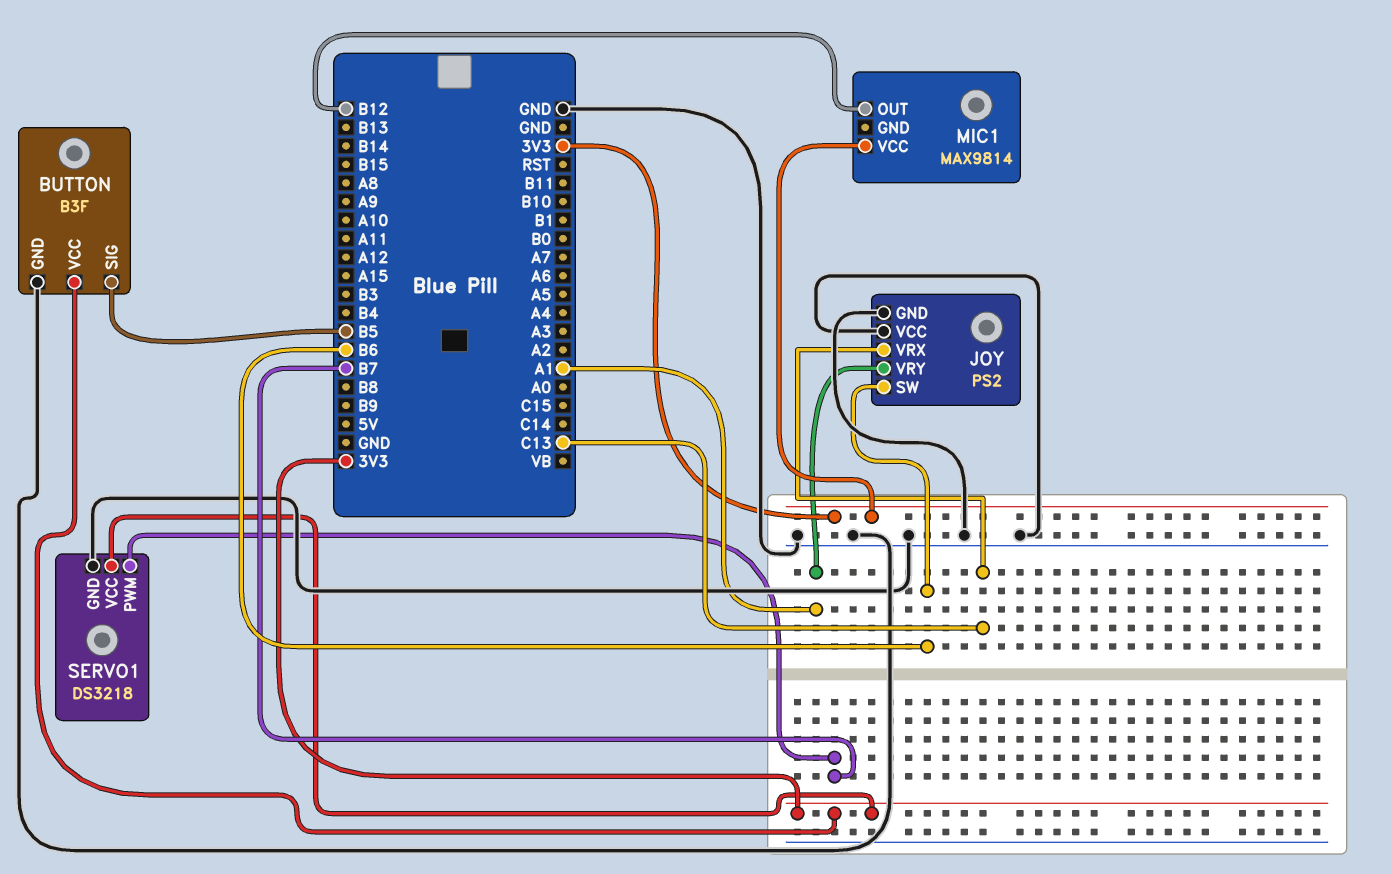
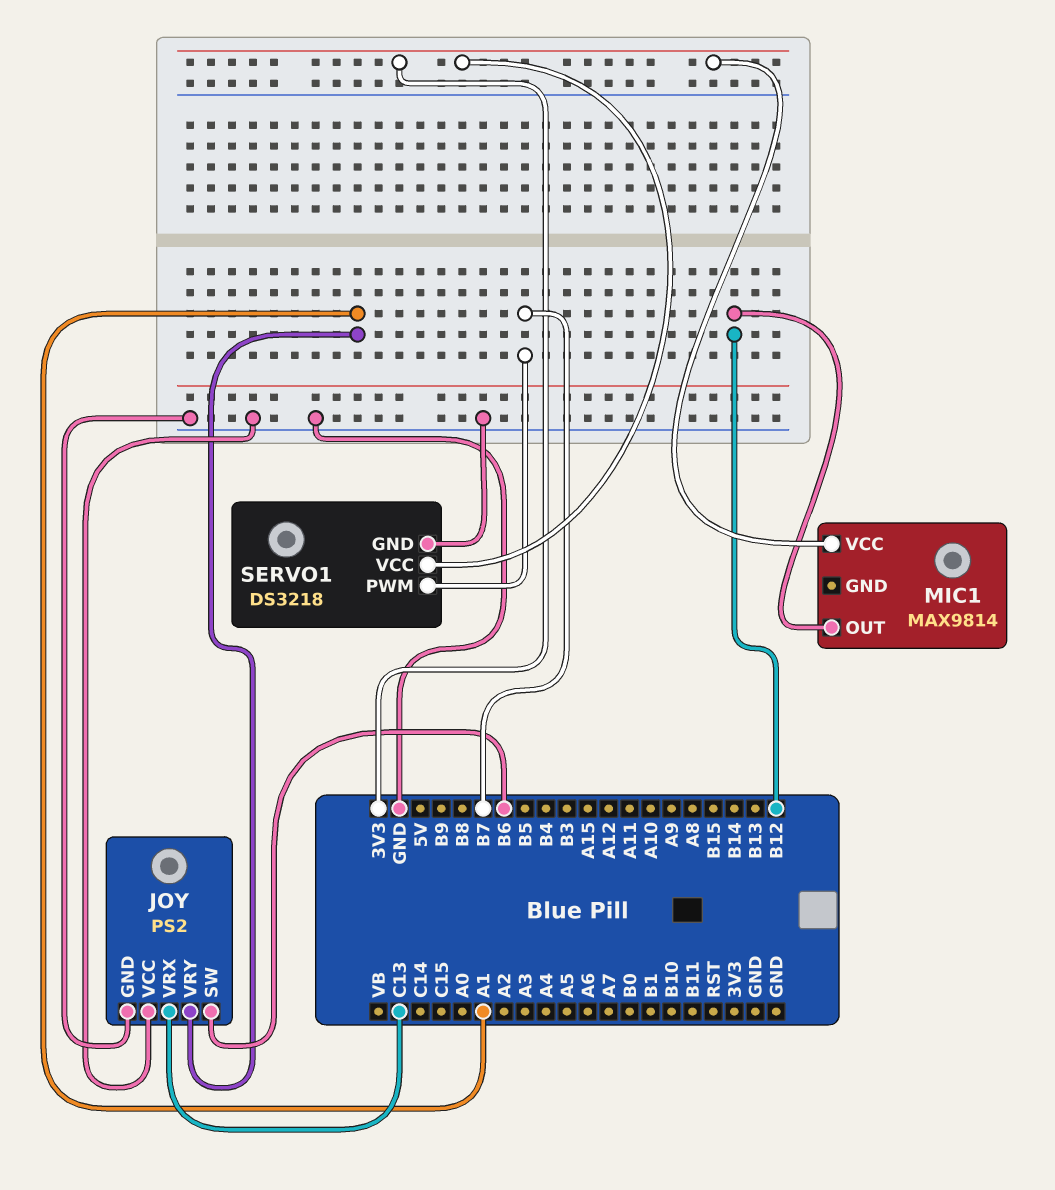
BUTTON: B3F -> none
BUTTON pin GND: GND -> none
BUTTON pin SIG: B5 -> none
BUTTON pin VCC: 3V3 -> none

